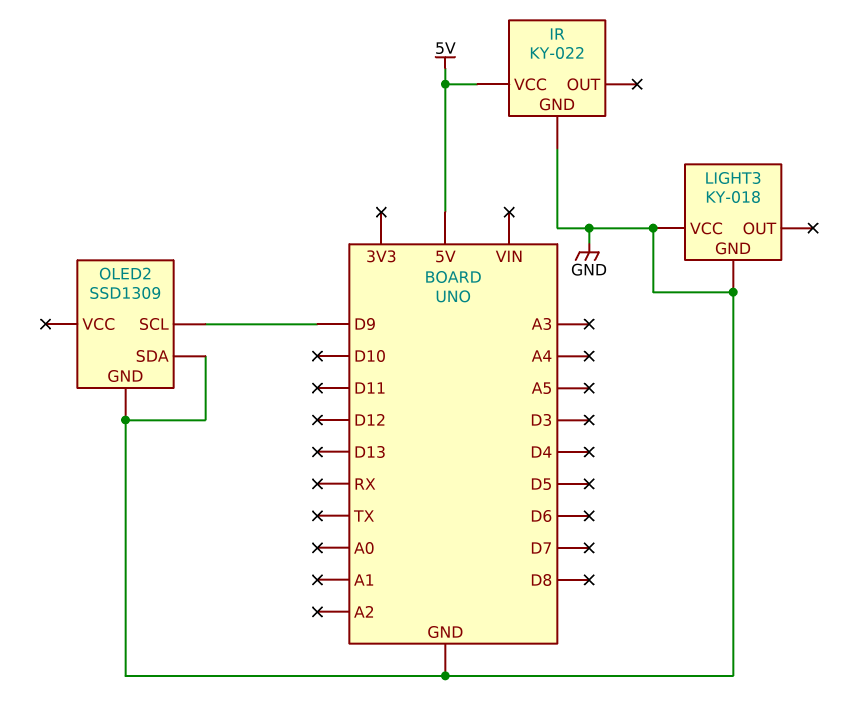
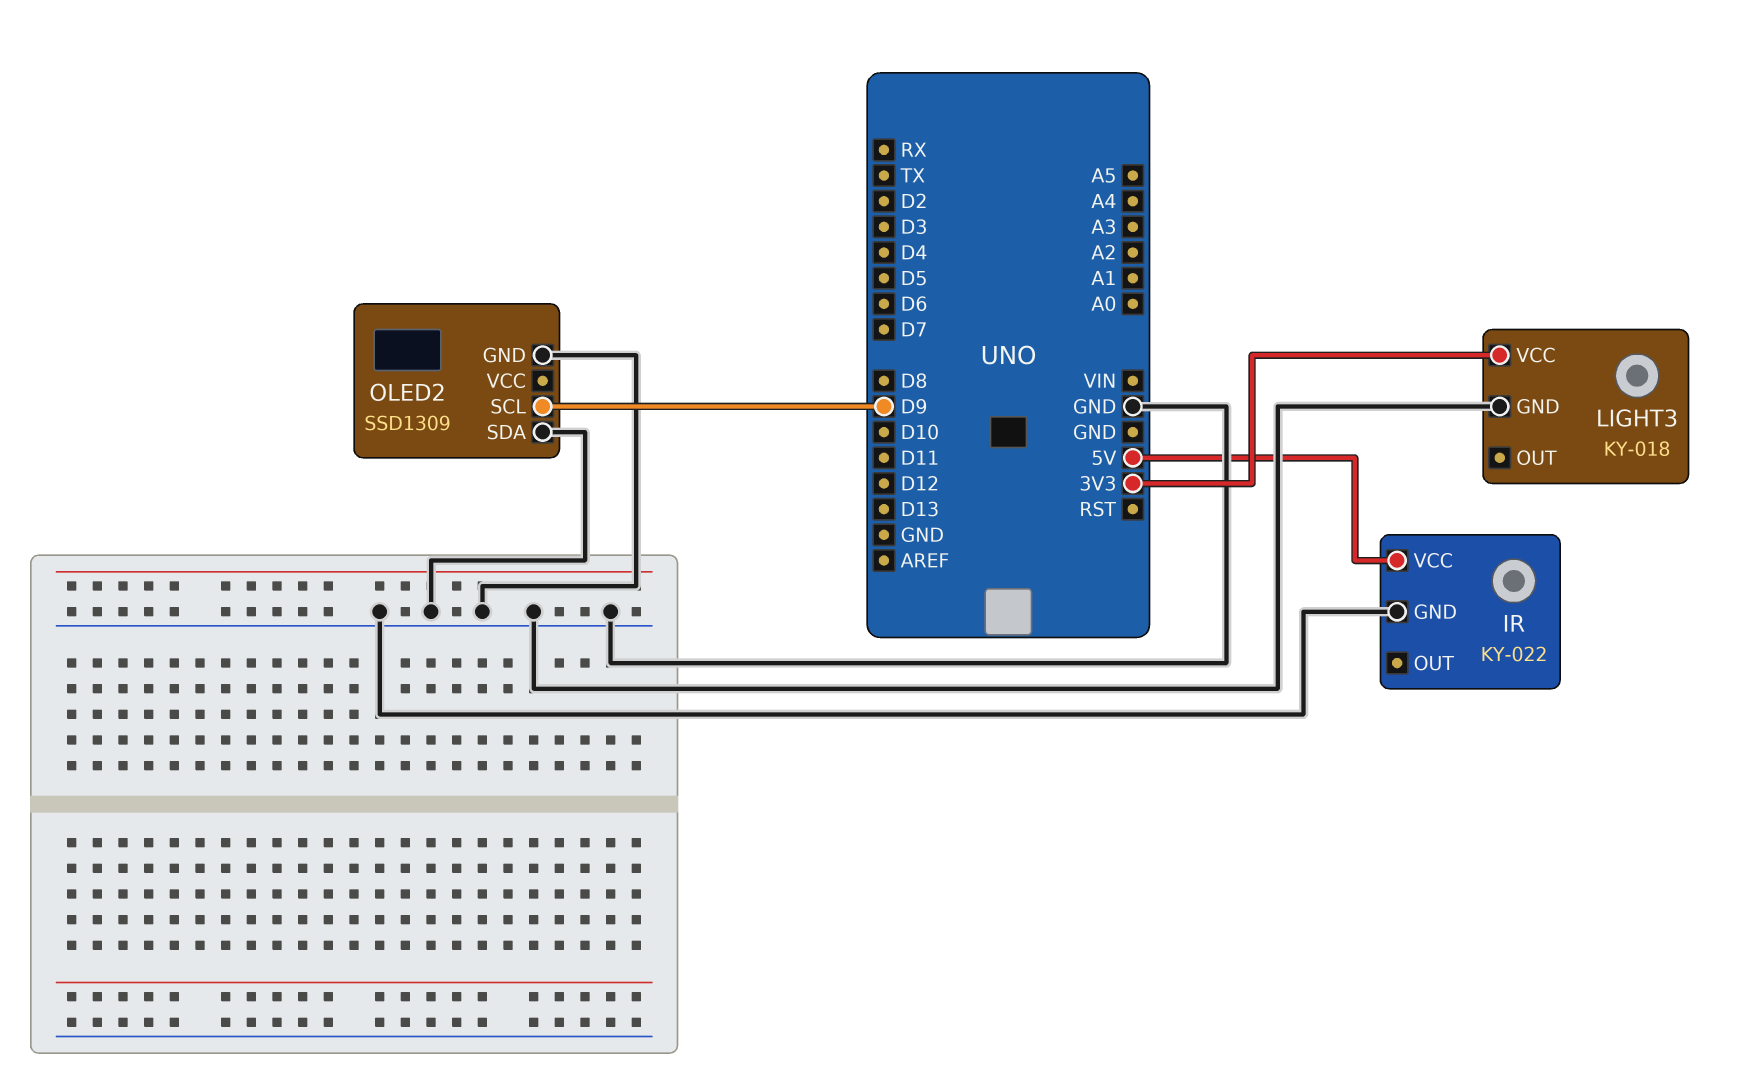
LIGHT3 pin VCC: GND -> 3V3

